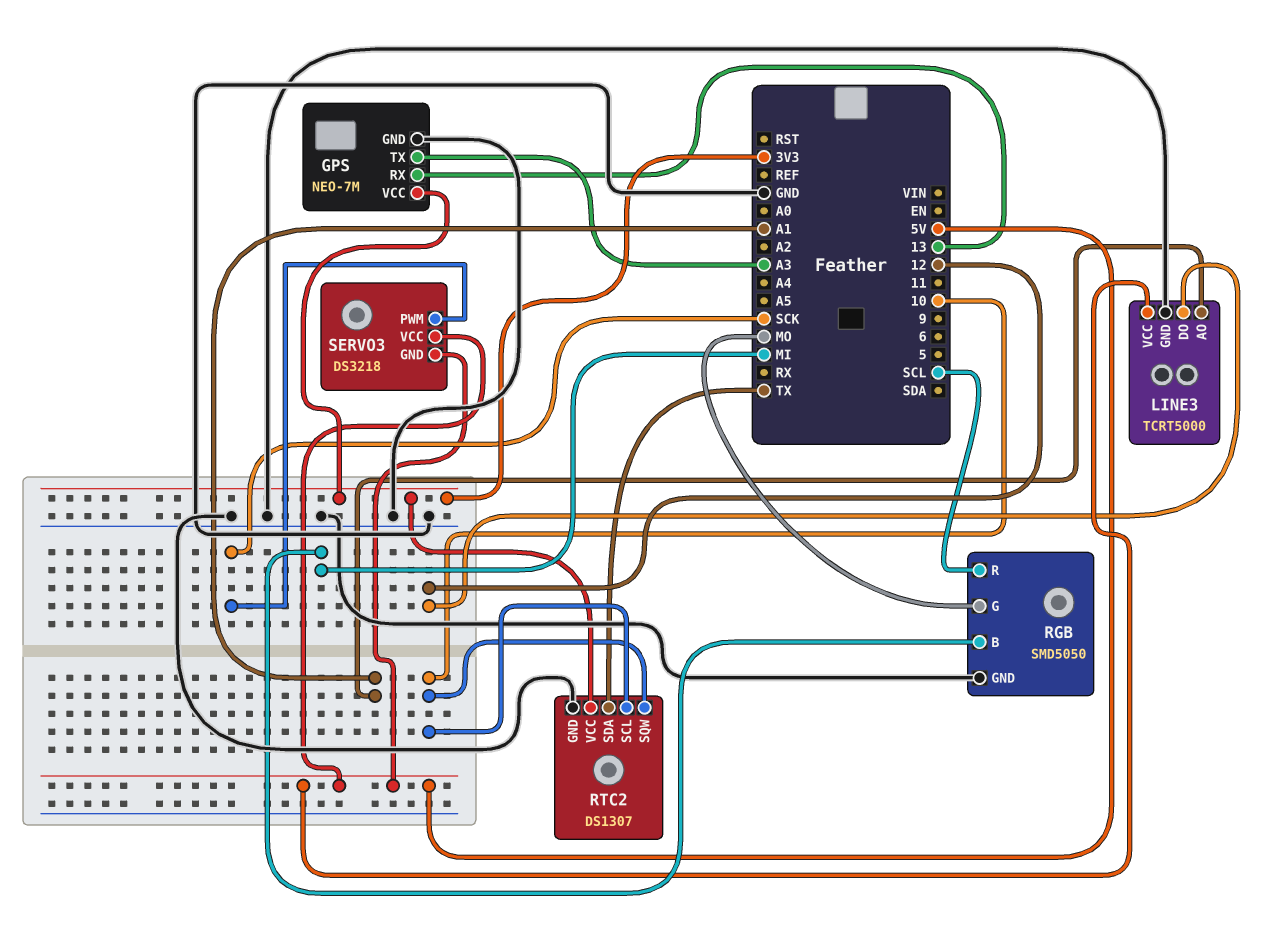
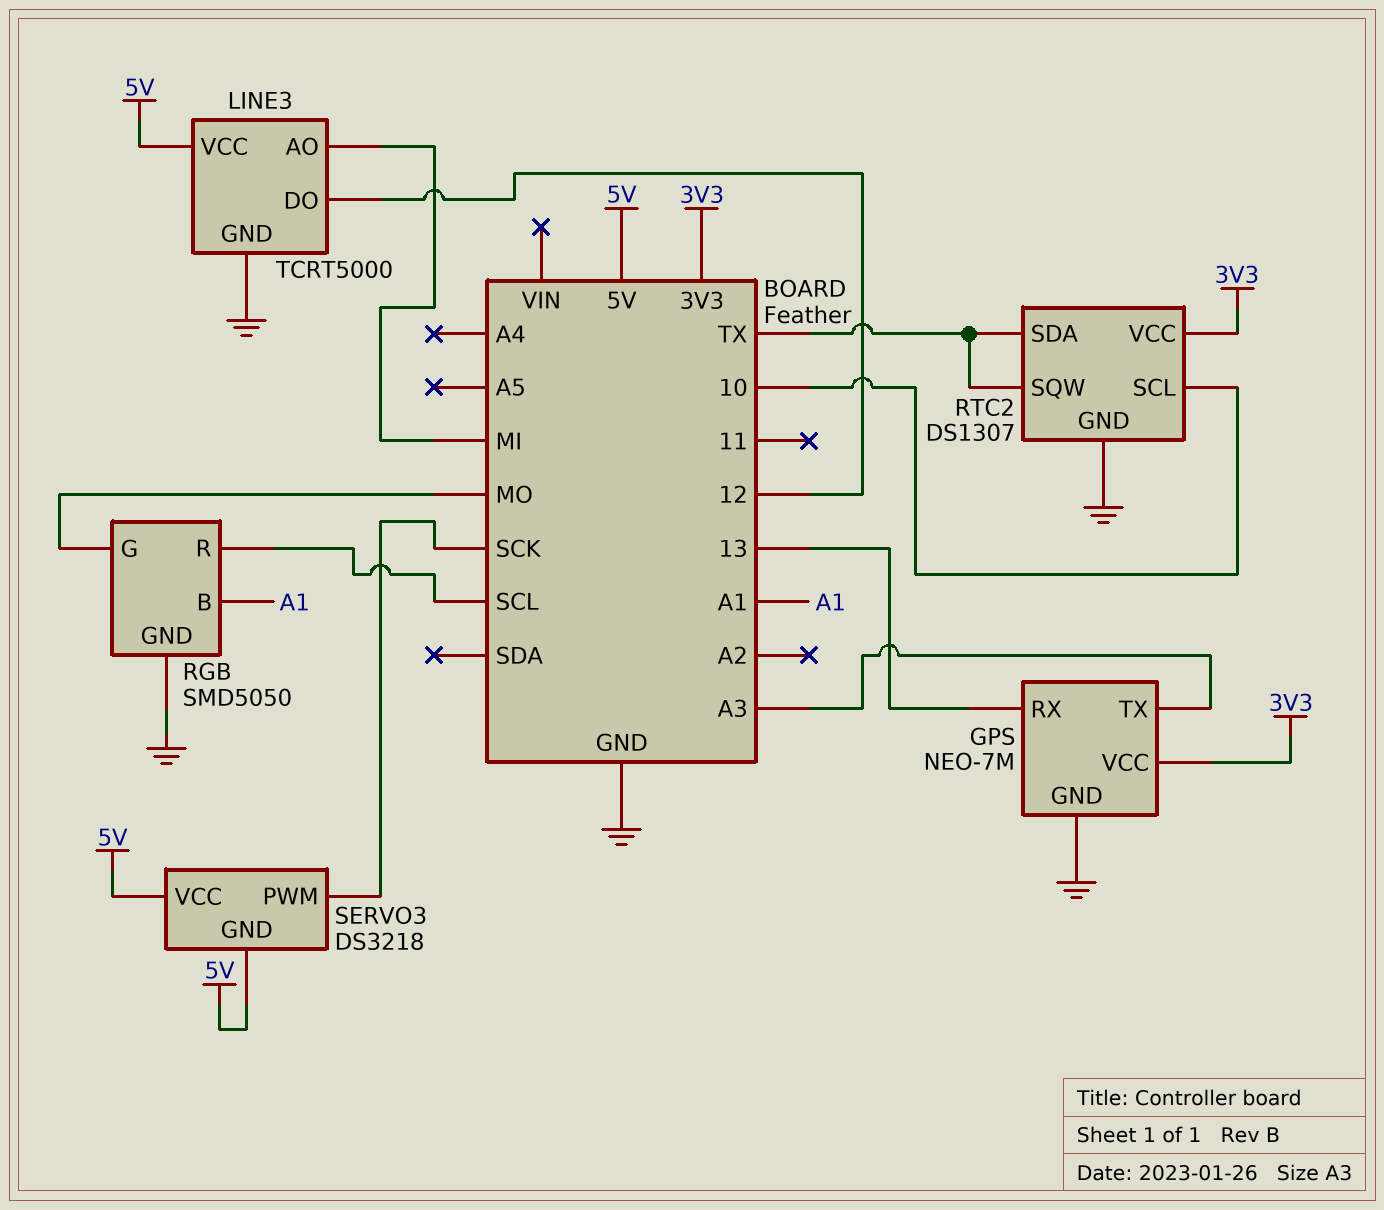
LINE3 pin AO: A1 -> MI
RGB pin B: MI -> A1
RTC2 pin SQW: 10 -> TX

